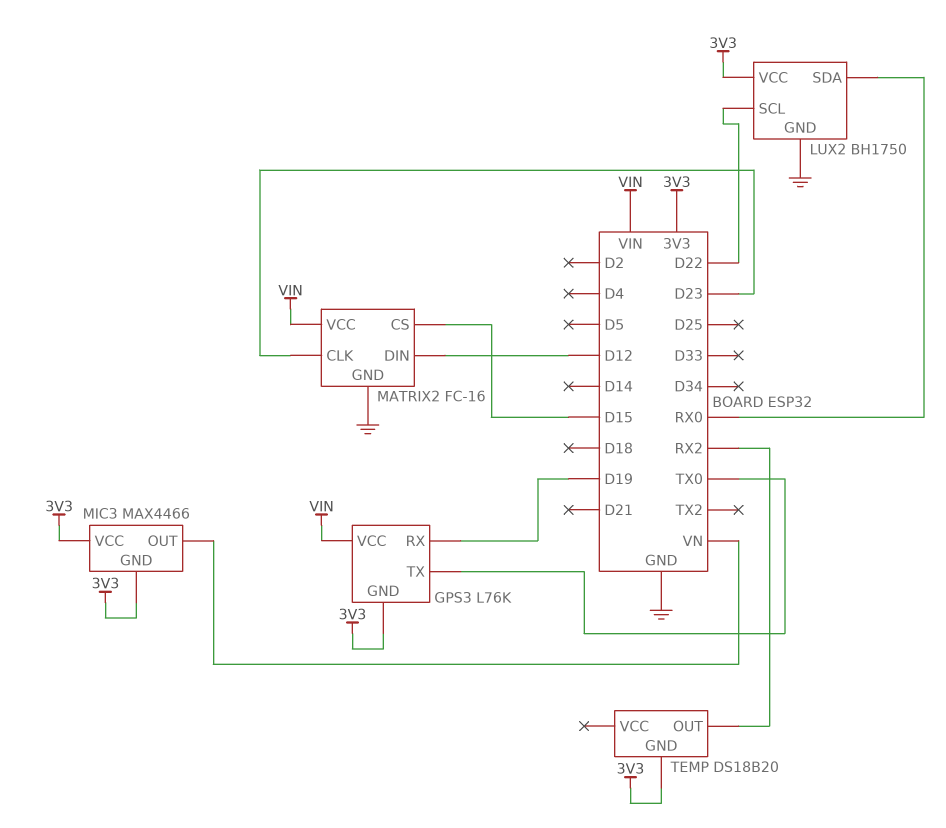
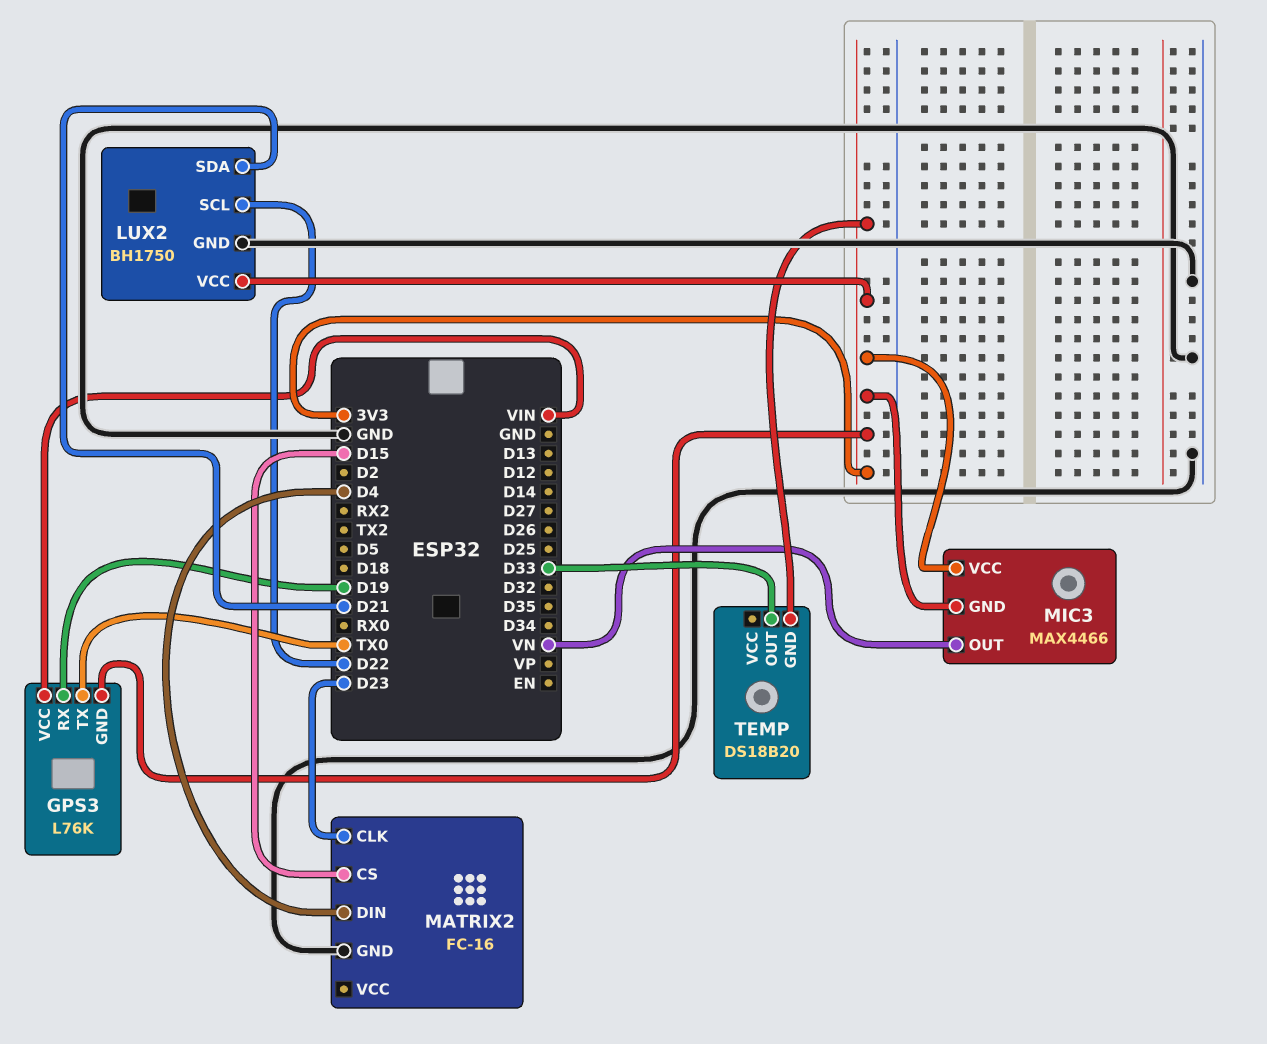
LUX2 pin SDA: RX0 -> D21
MATRIX2 pin DIN: D12 -> D4
MATRIX2 pin VCC: VIN -> none
TEMP pin OUT: RX2 -> D33

